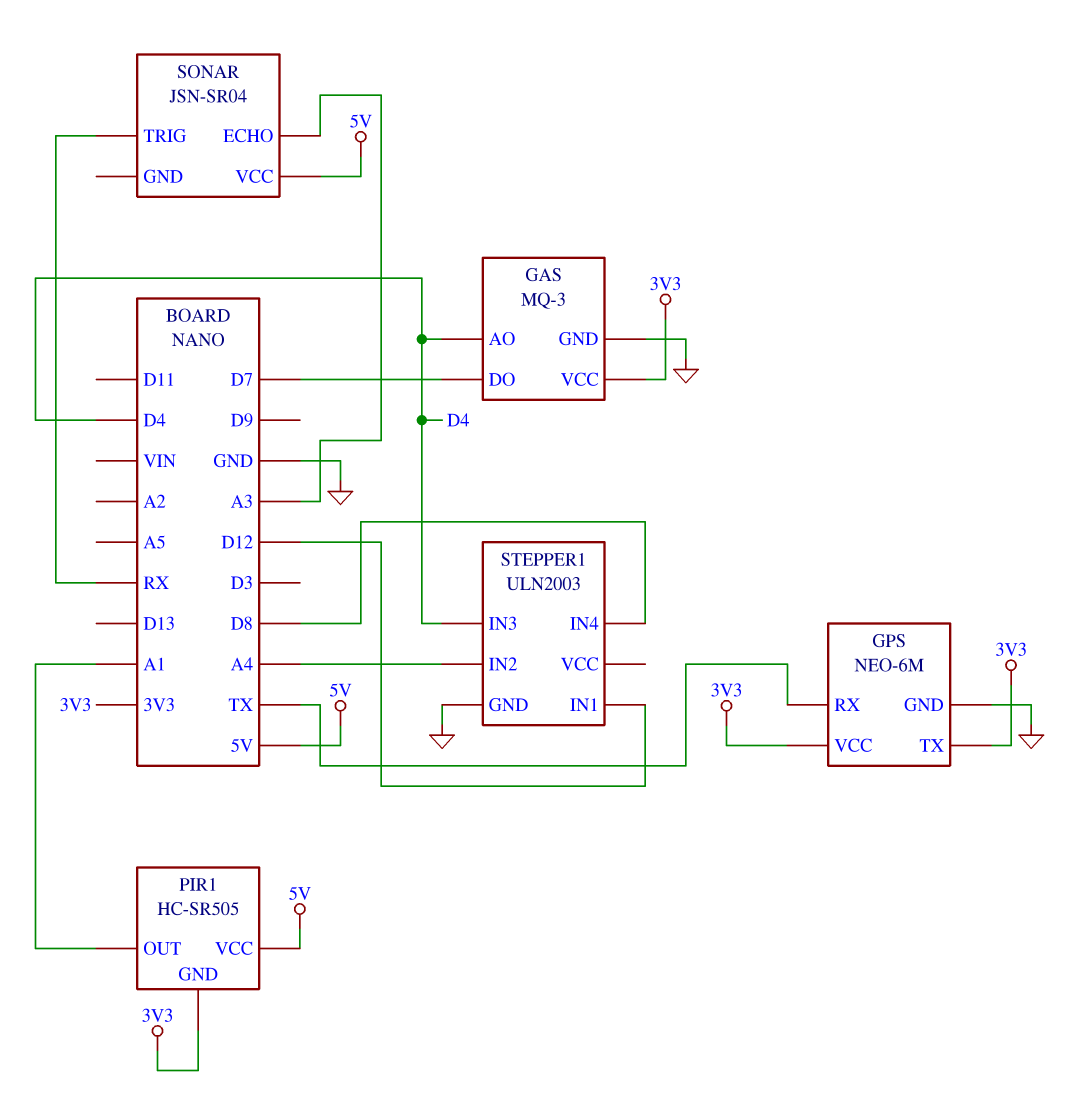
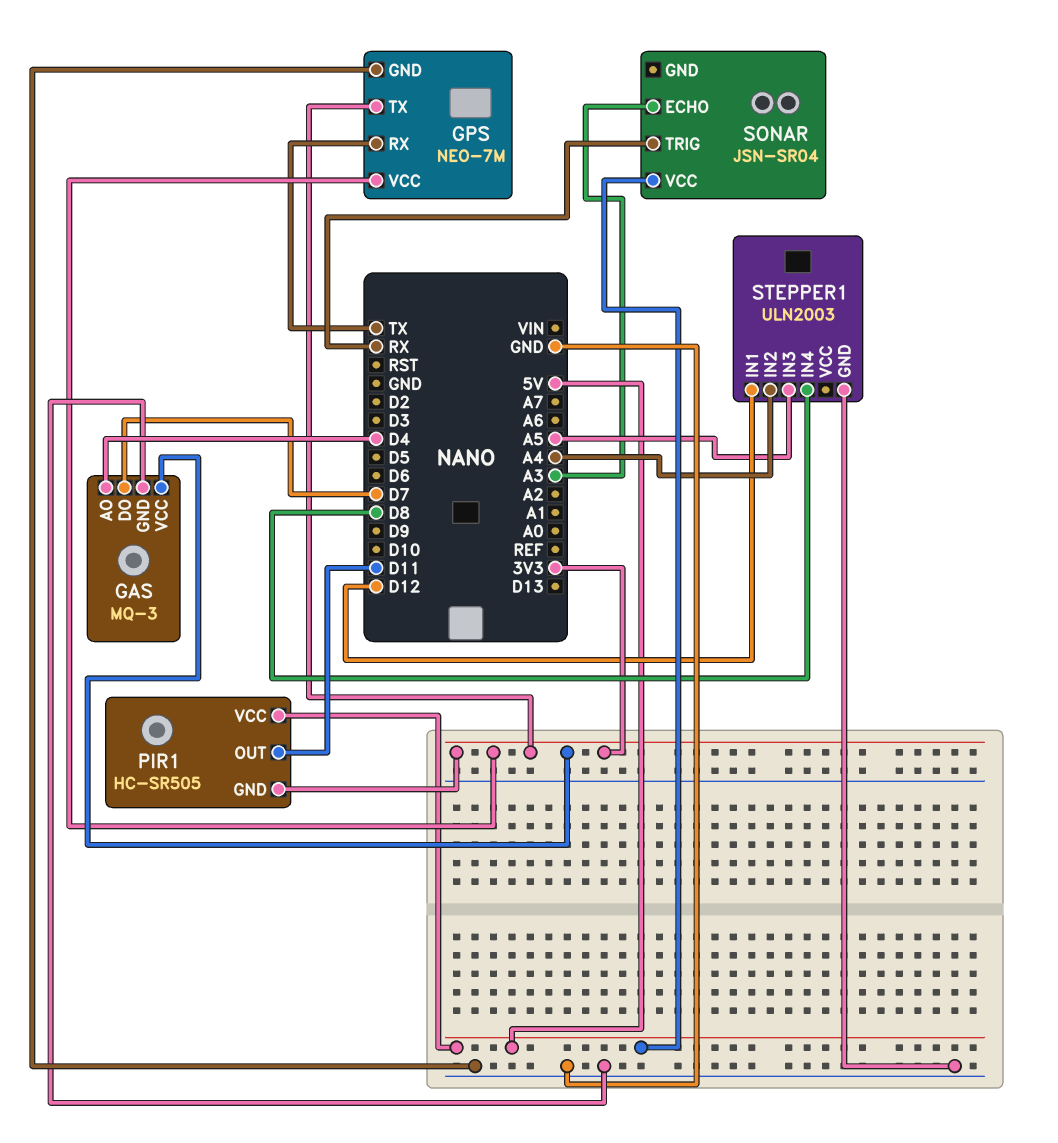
GPS: NEO-6M -> NEO-7M
PIR1 pin OUT: A1 -> D11
STEPPER1 pin IN3: D4 -> A5

